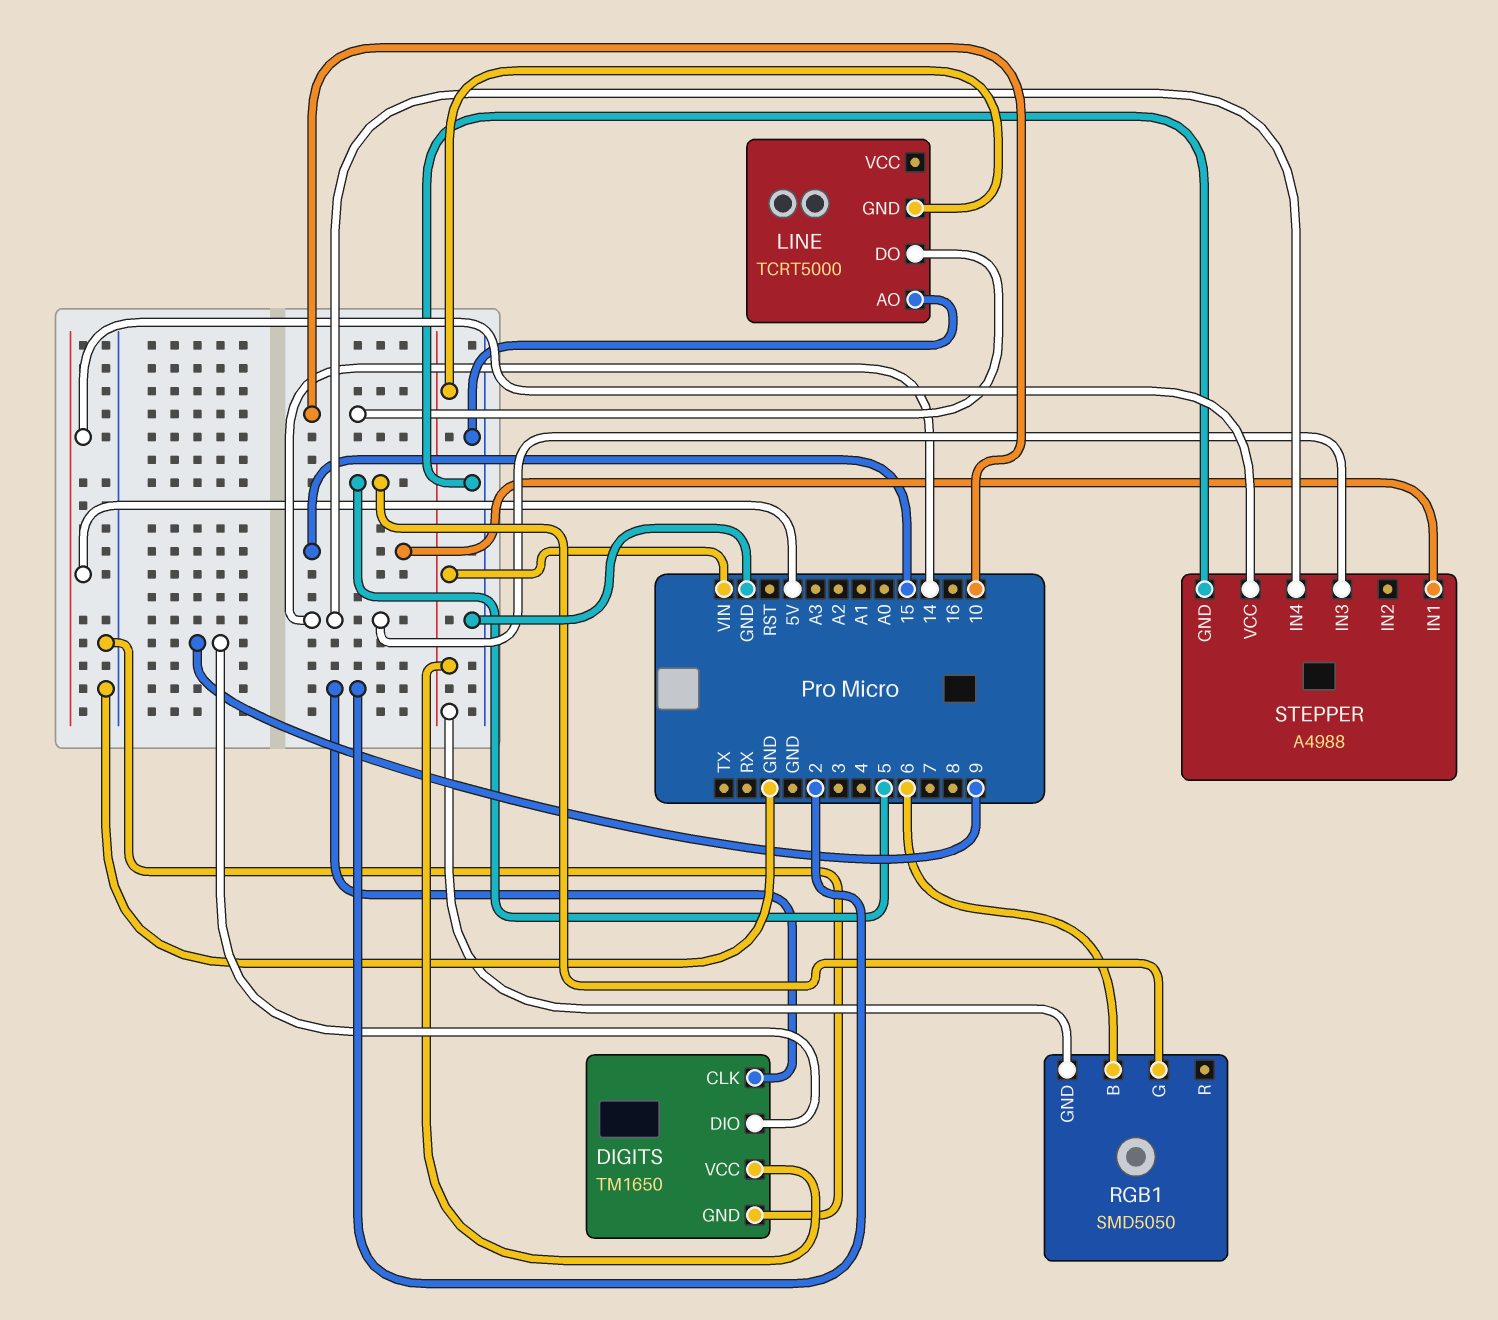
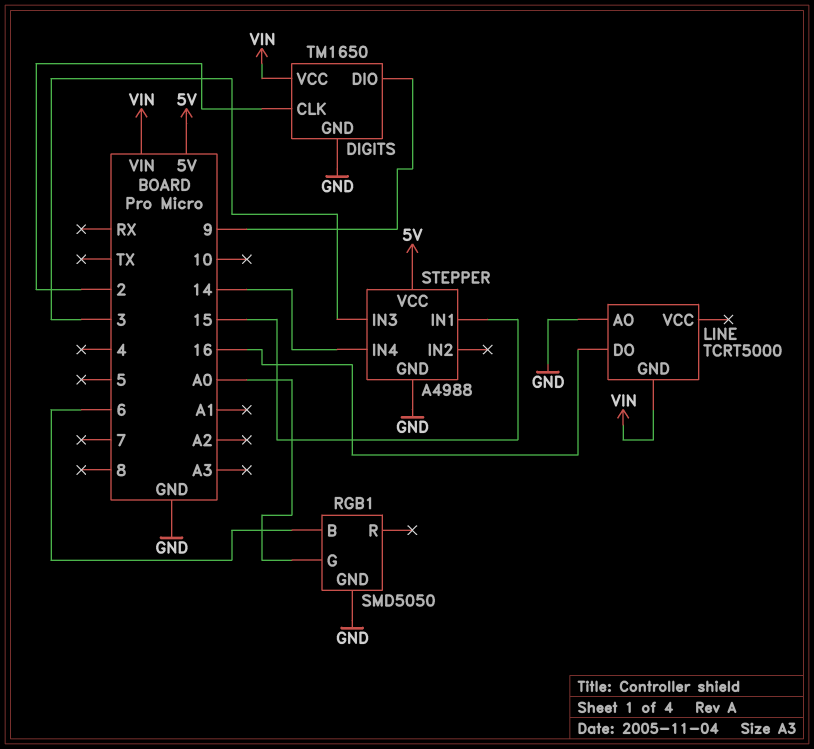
LINE pin DO: 10 -> 16
RGB1 pin G: 5 -> A0
RGB1 pin GND: VIN -> GND
STEPPER pin IN3: 14 -> 3

